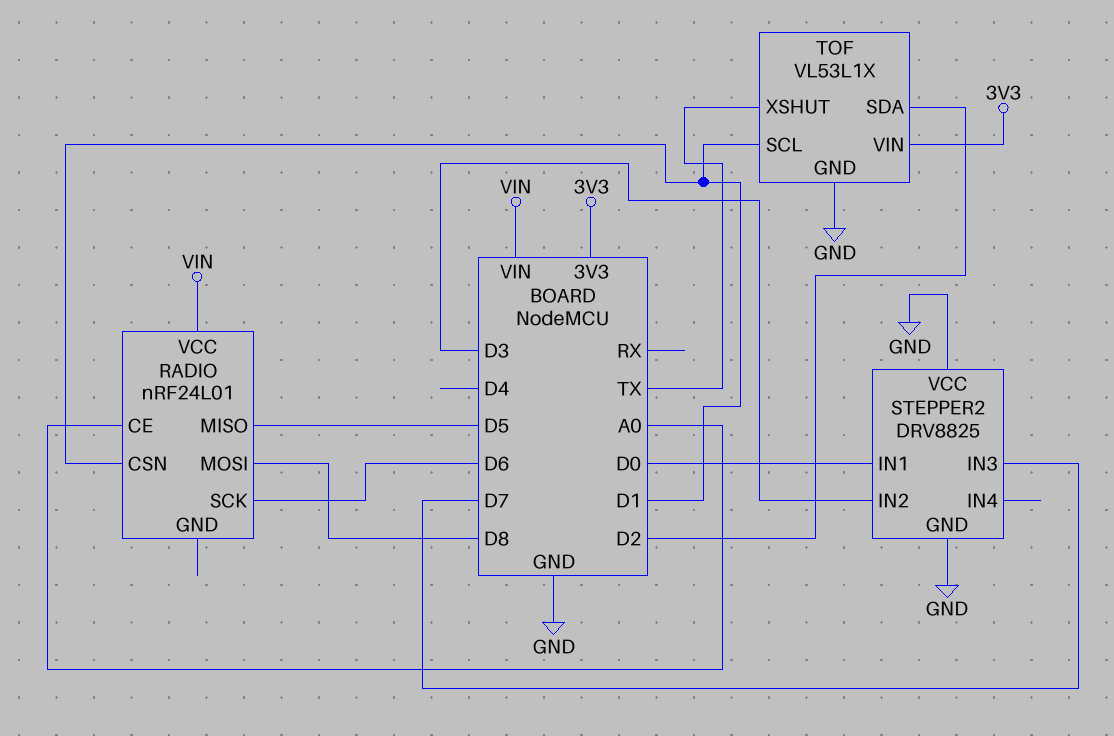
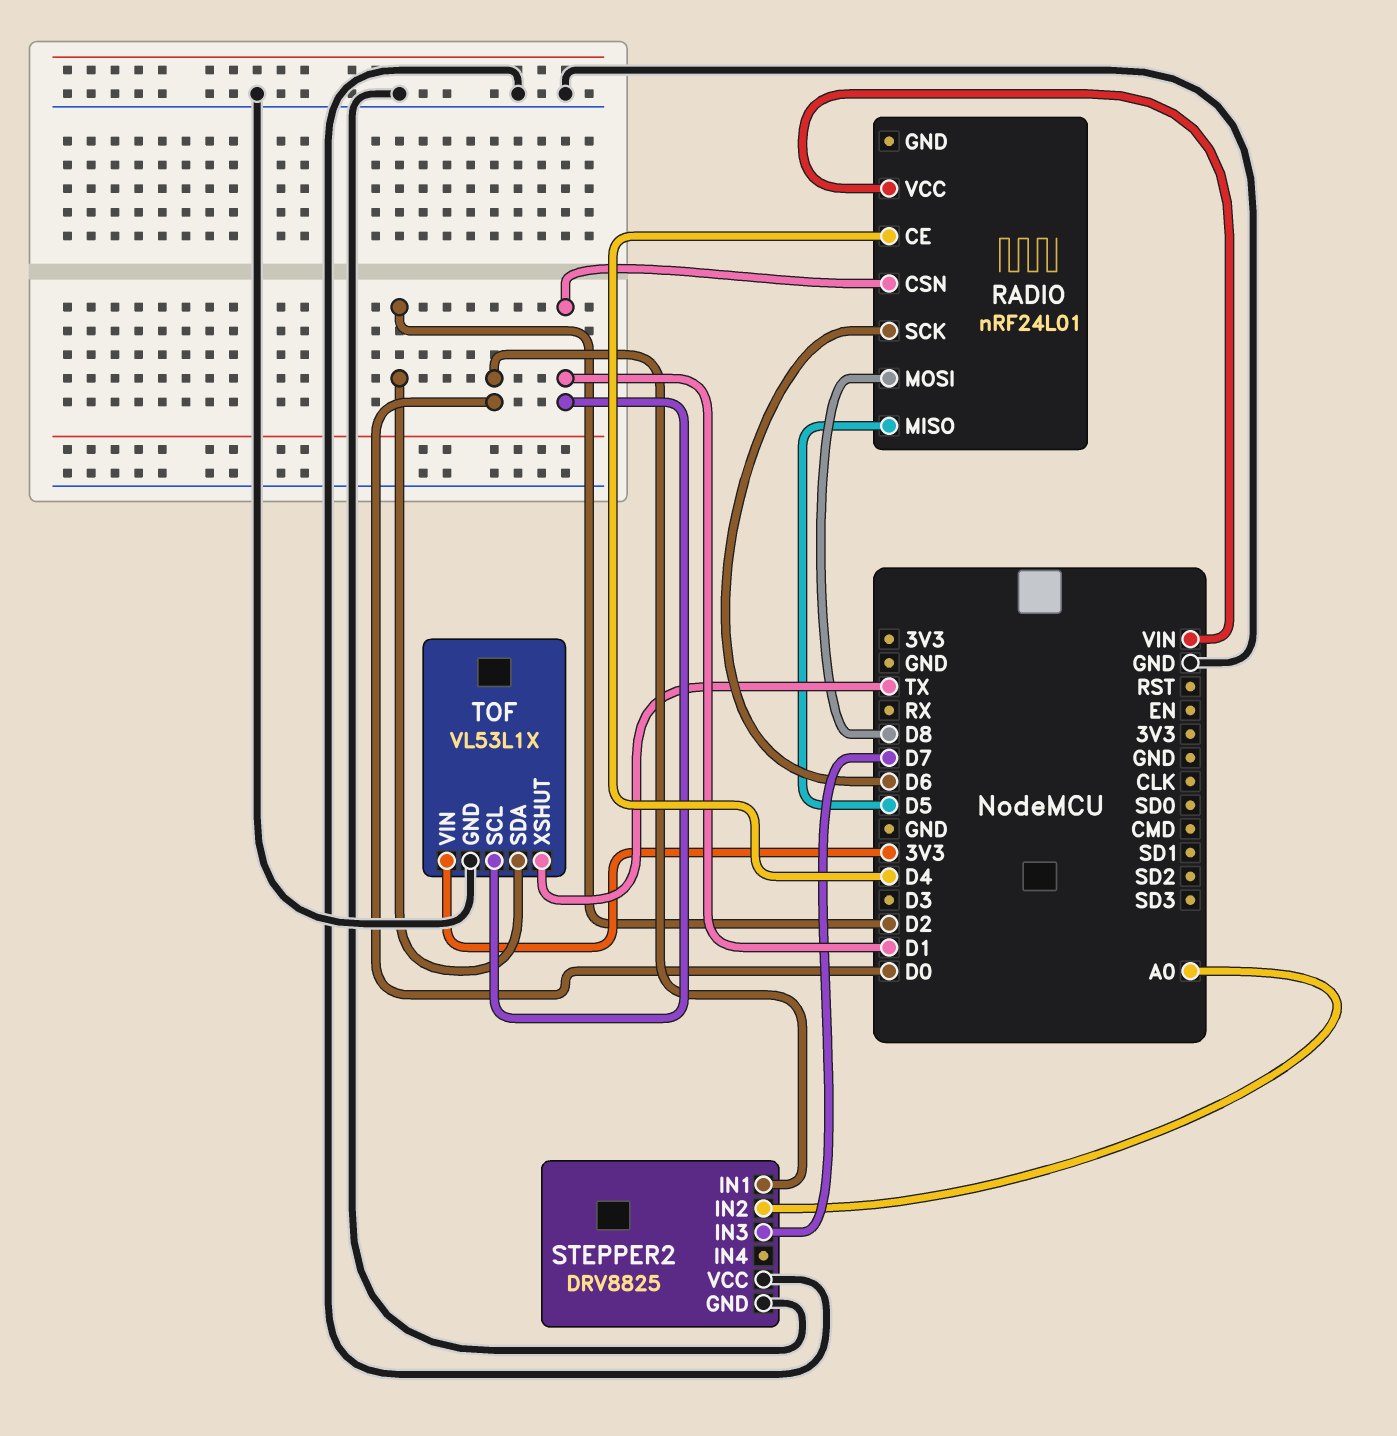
RADIO pin CE: A0 -> D4
STEPPER2 pin IN2: D3 -> A0

